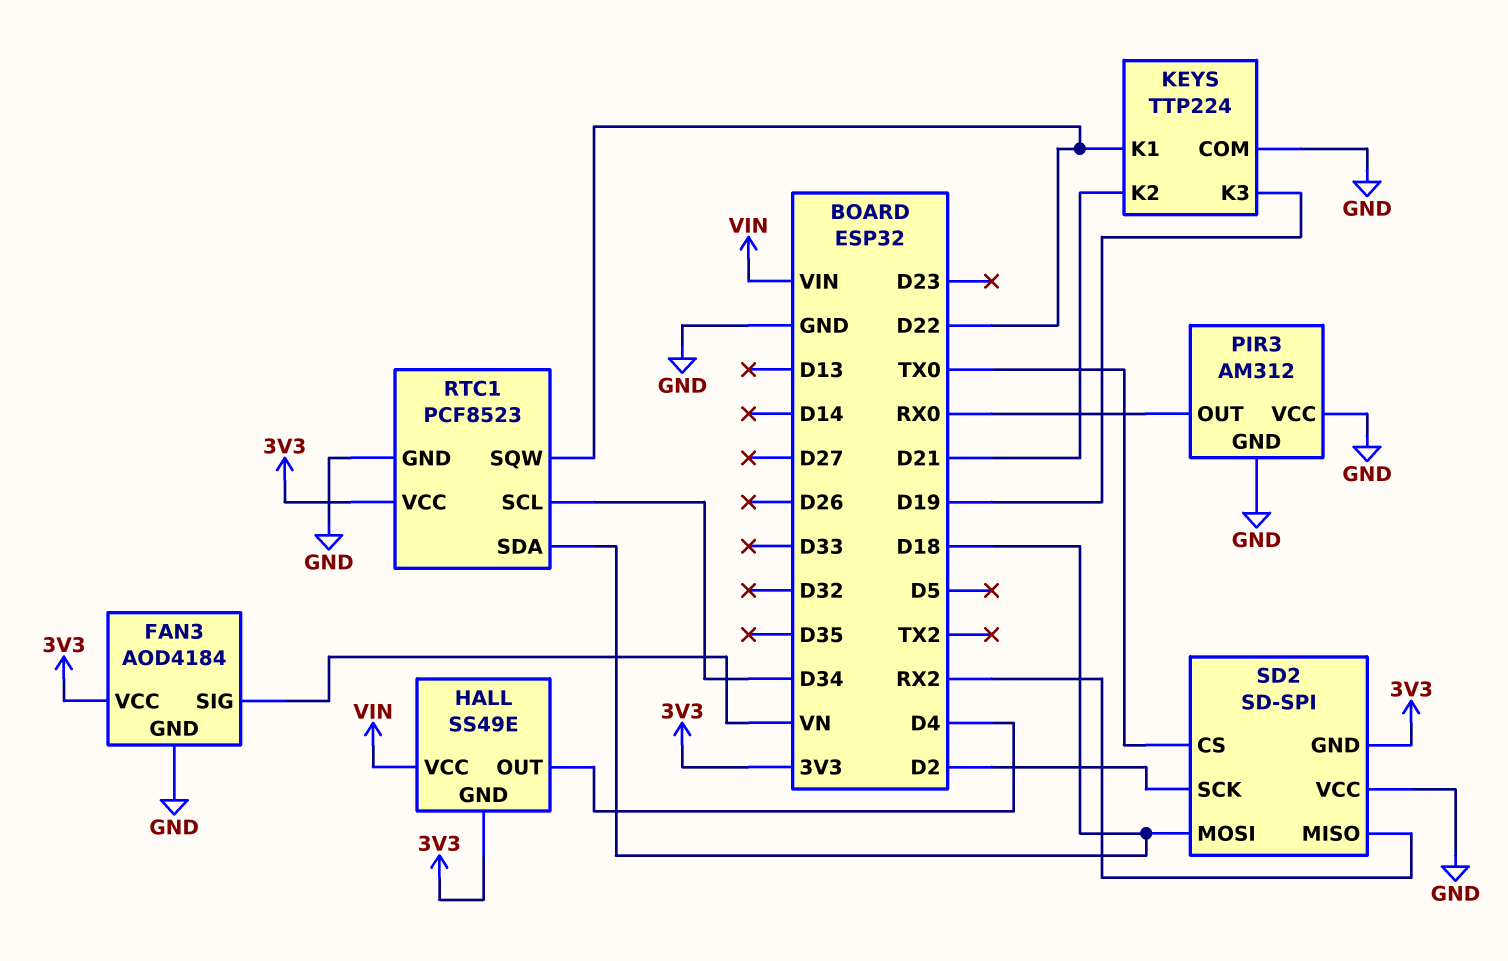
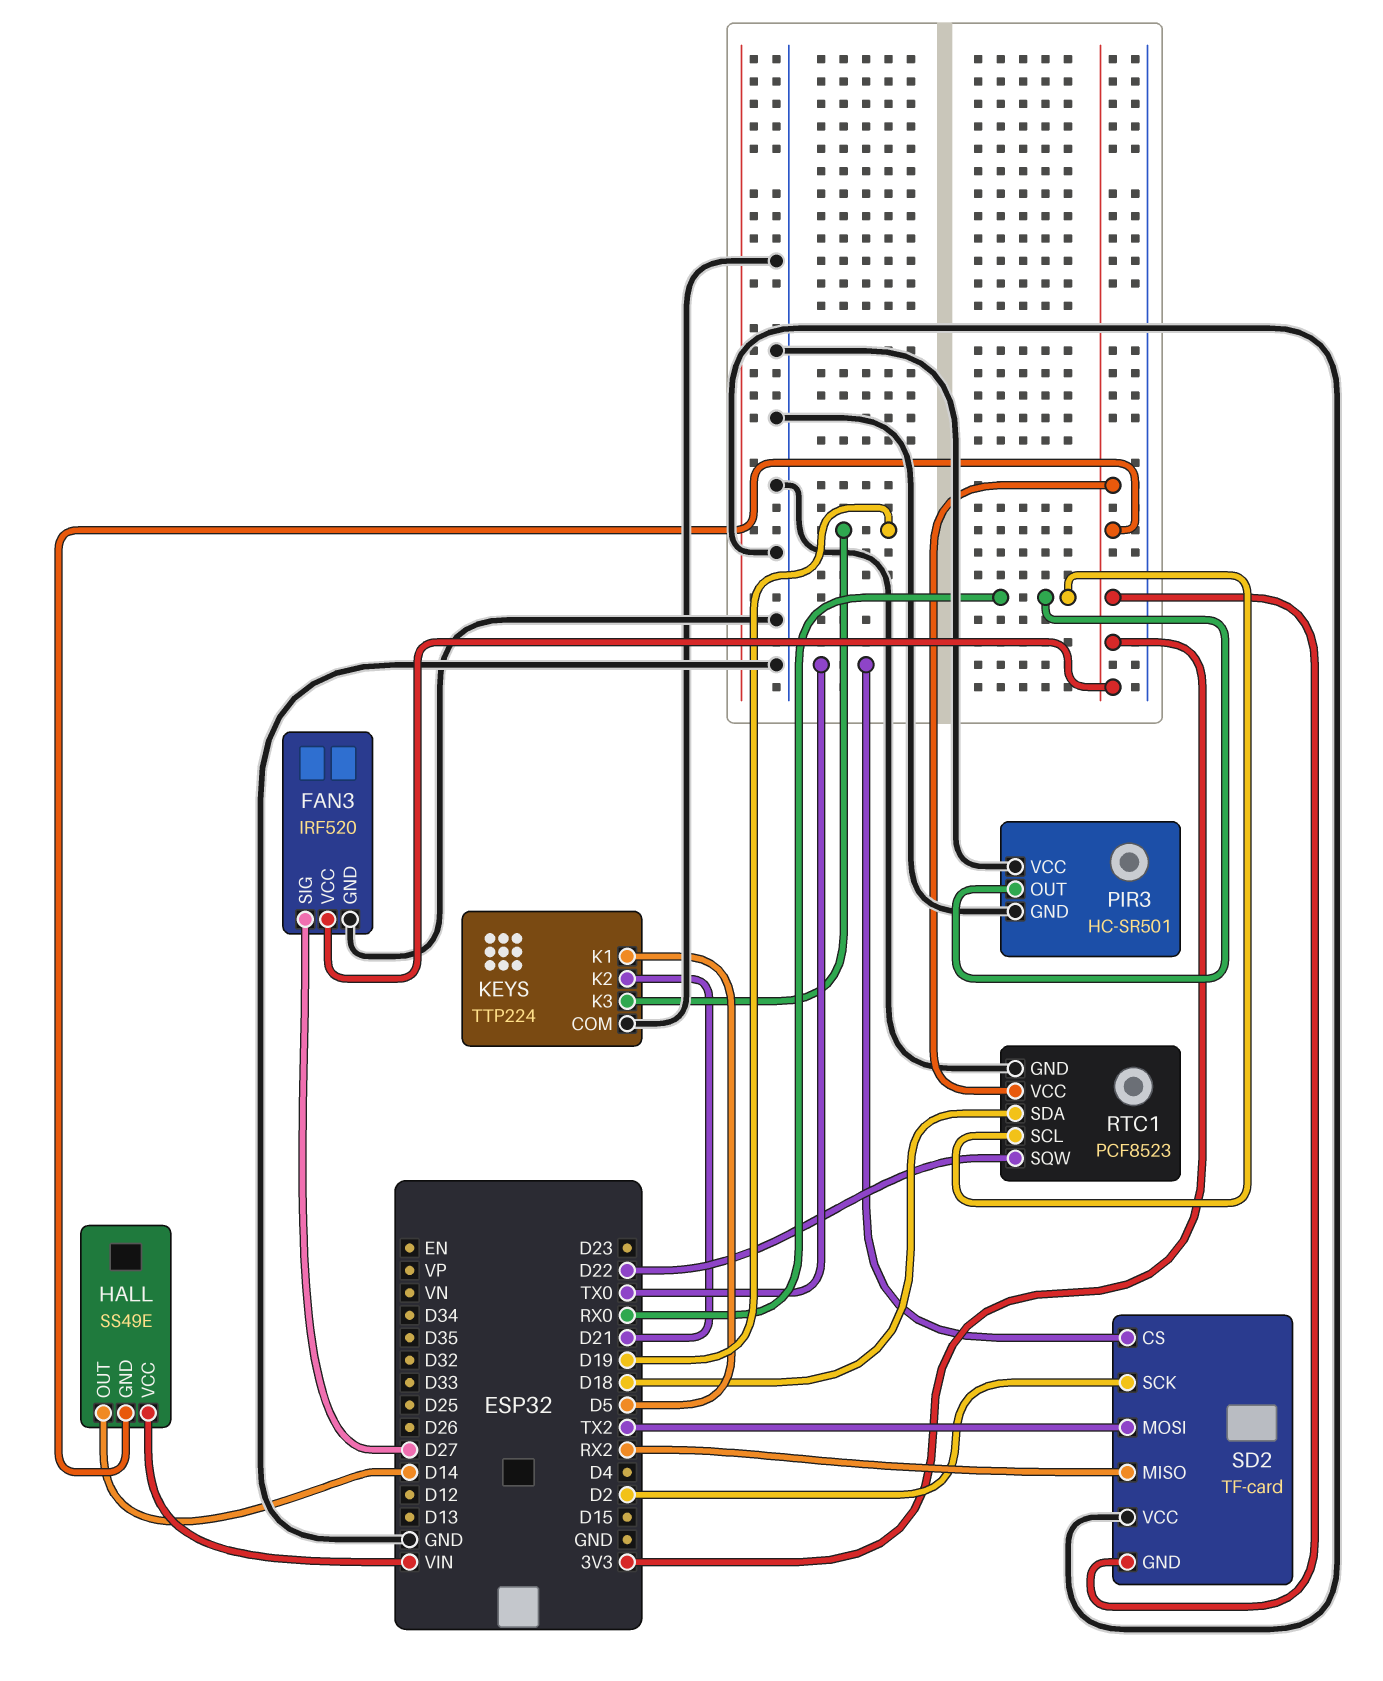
FAN3: AOD4184 -> IRF520
FAN3 pin SIG: VN -> D27
HALL pin OUT: D4 -> D14
KEYS pin K1: D22 -> D5
PIR3: AM312 -> HC-SR501
RTC1 pin SCL: D34 -> RX0
SD2: SD-SPI -> TF-card
SD2 pin MOSI: D18 -> TX2

